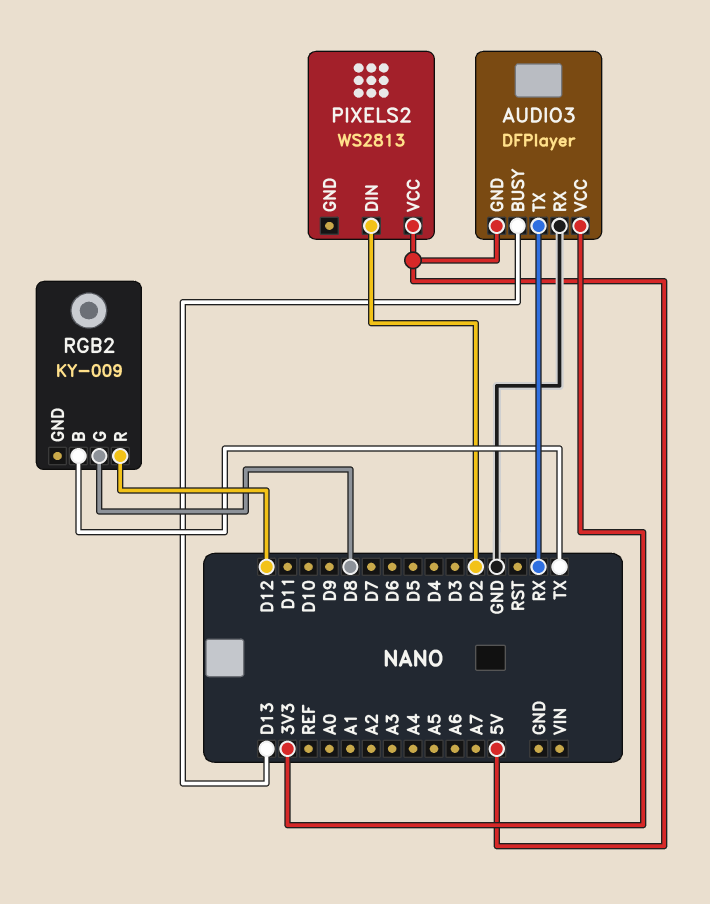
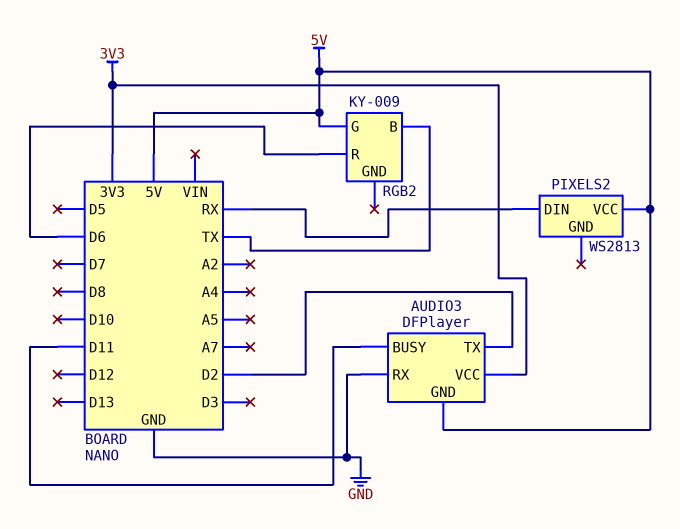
AUDIO3 pin BUSY: D13 -> D11
AUDIO3 pin TX: RX -> D2
PIXELS2 pin DIN: D2 -> RX
RGB2 pin G: D8 -> 5V
RGB2 pin R: D12 -> D6

